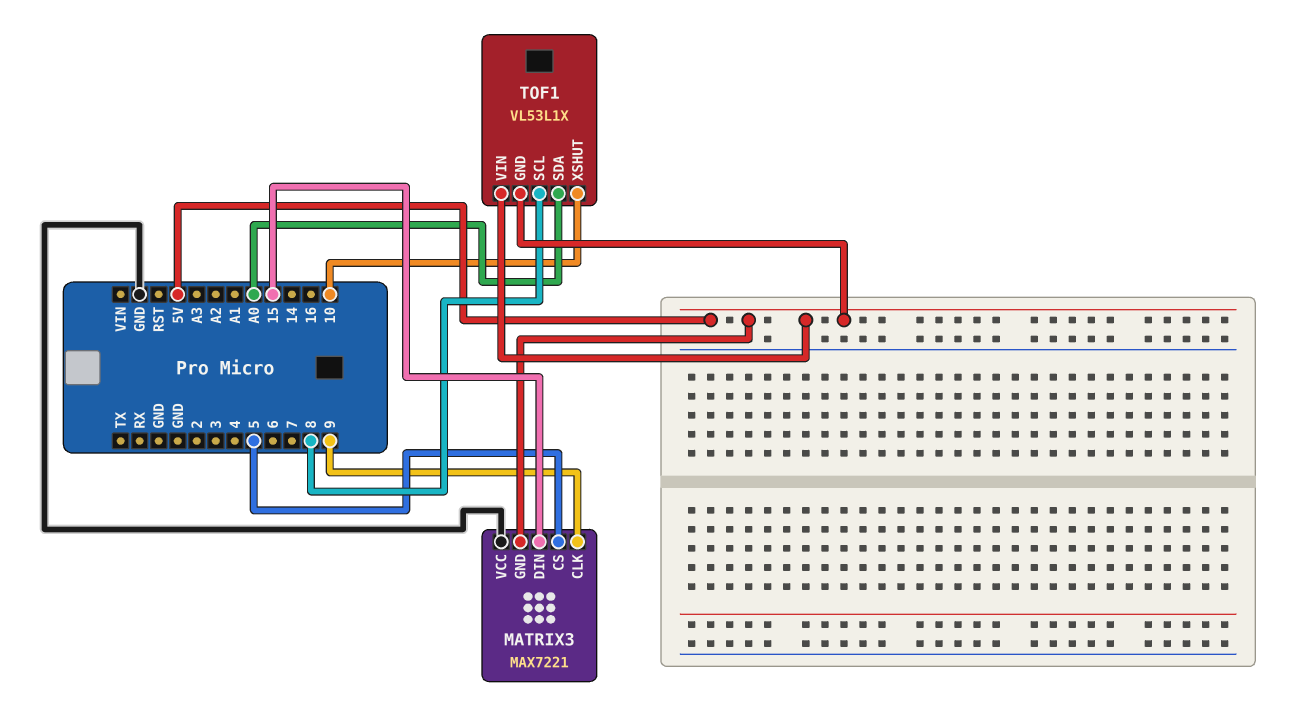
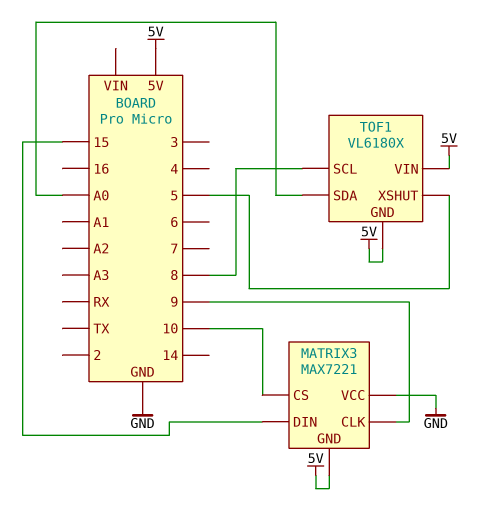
MATRIX3 pin CS: 5 -> 10
TOF1: VL53L1X -> VL6180X
TOF1 pin XSHUT: 10 -> 5

